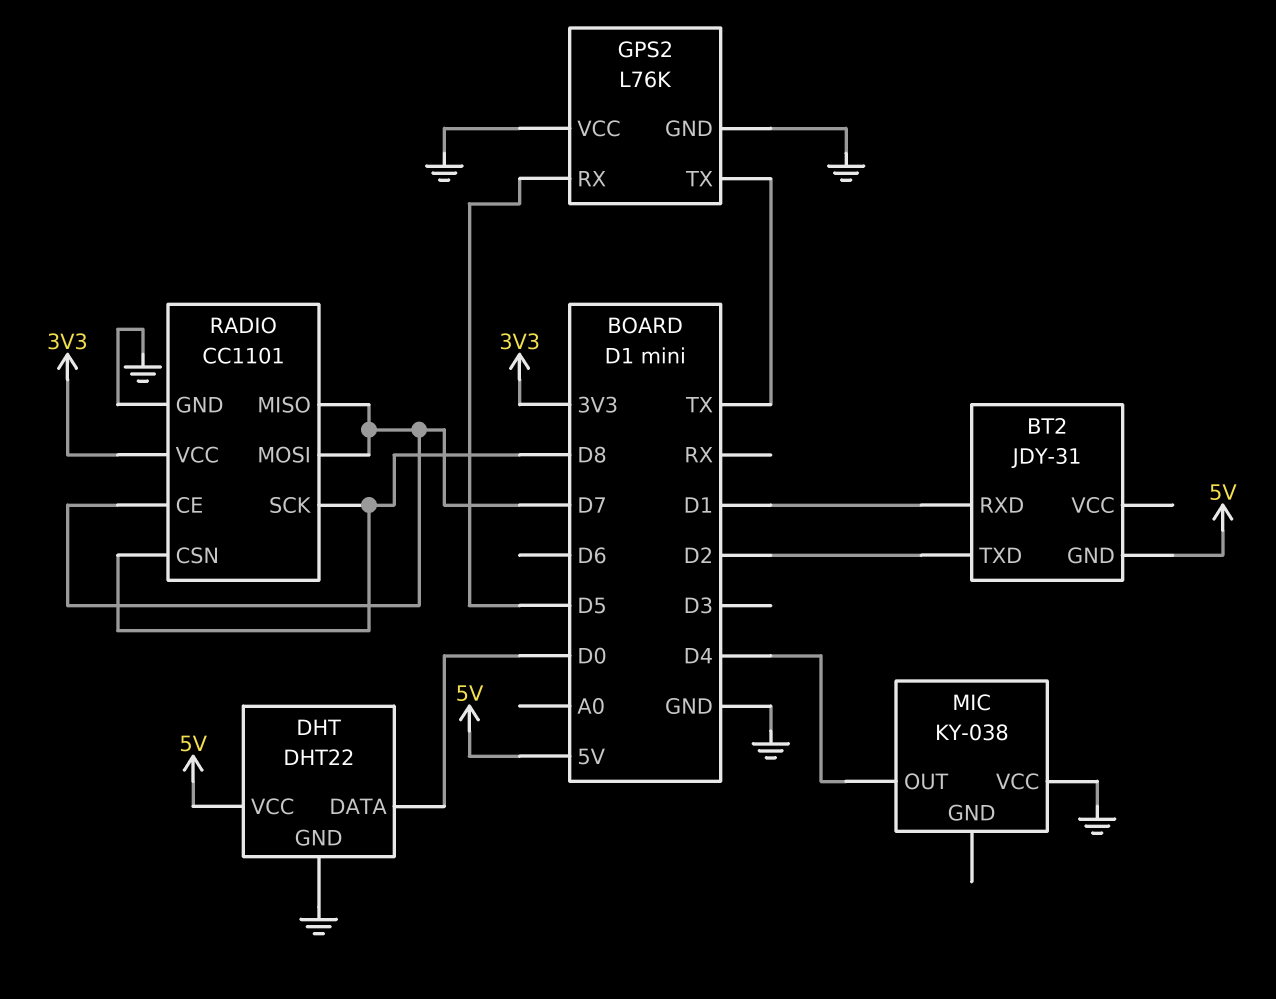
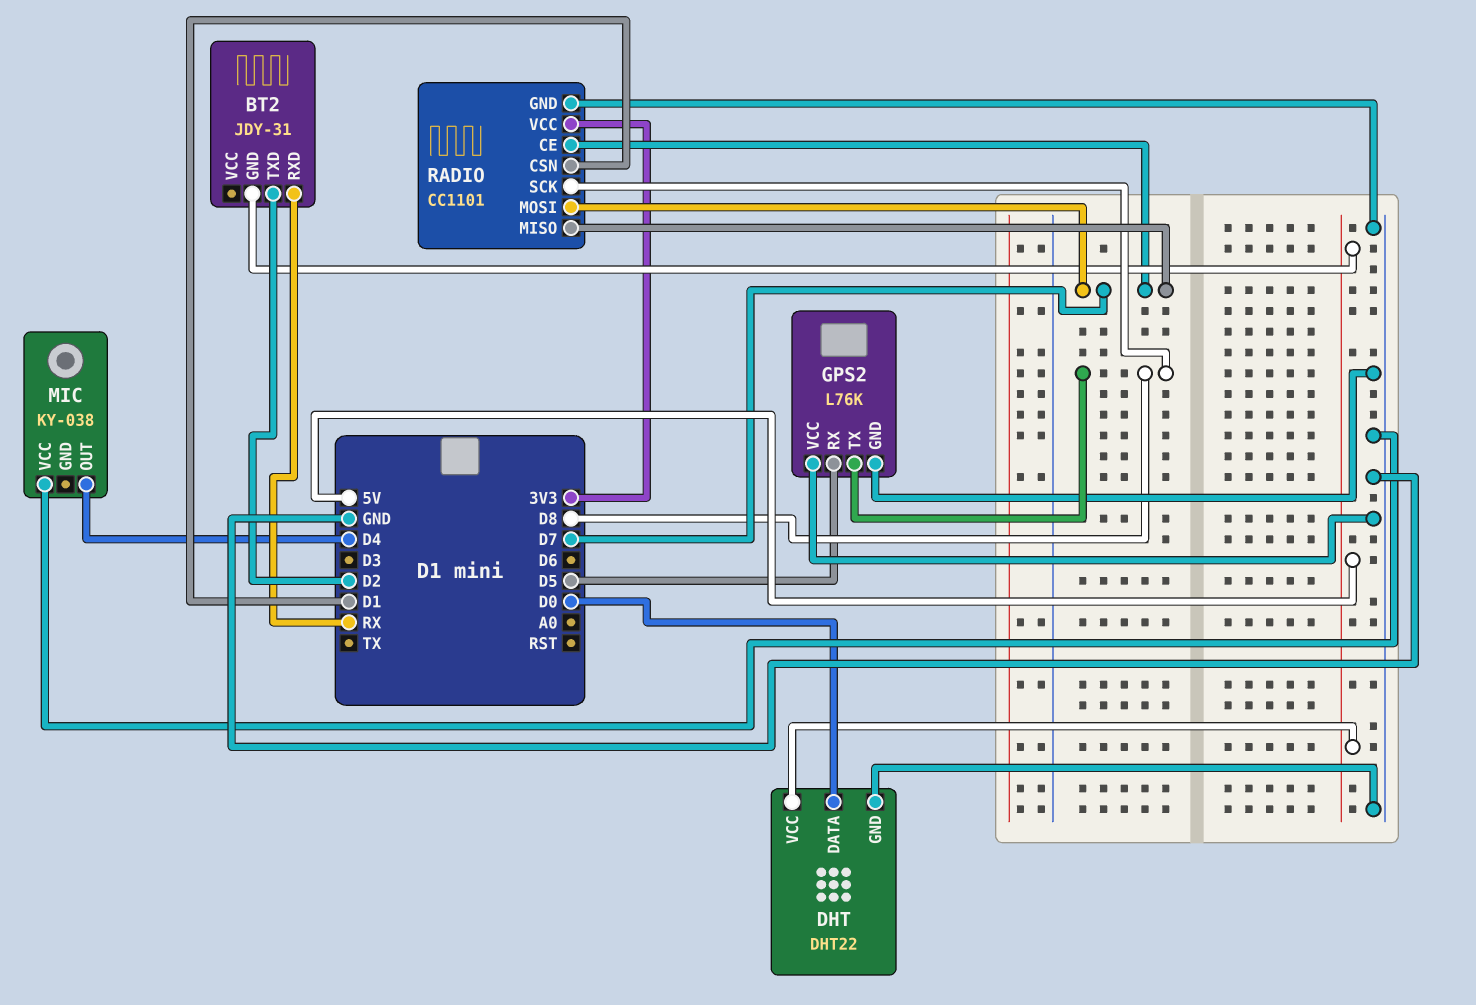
BT2 pin RXD: D1 -> RX
GPS2 pin TX: TX -> D8
RADIO pin CSN: D8 -> D1

